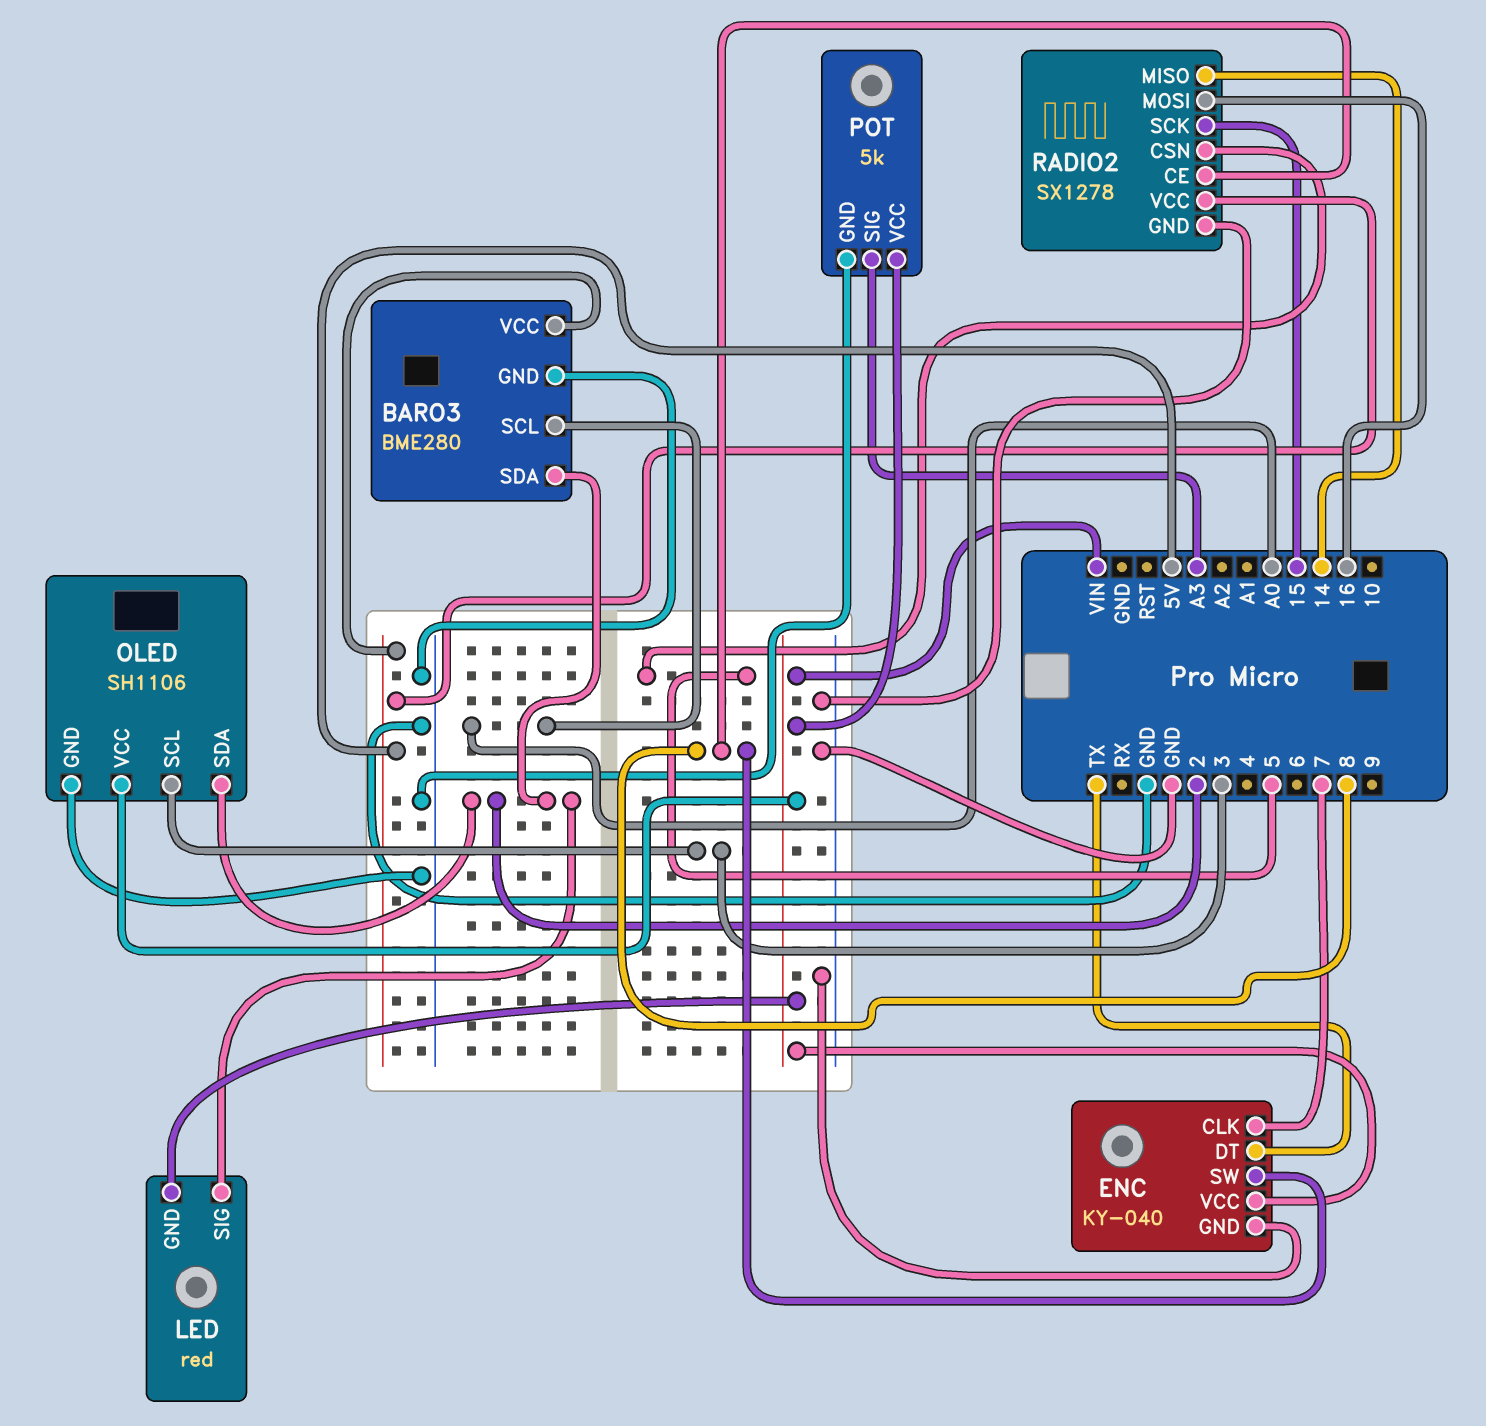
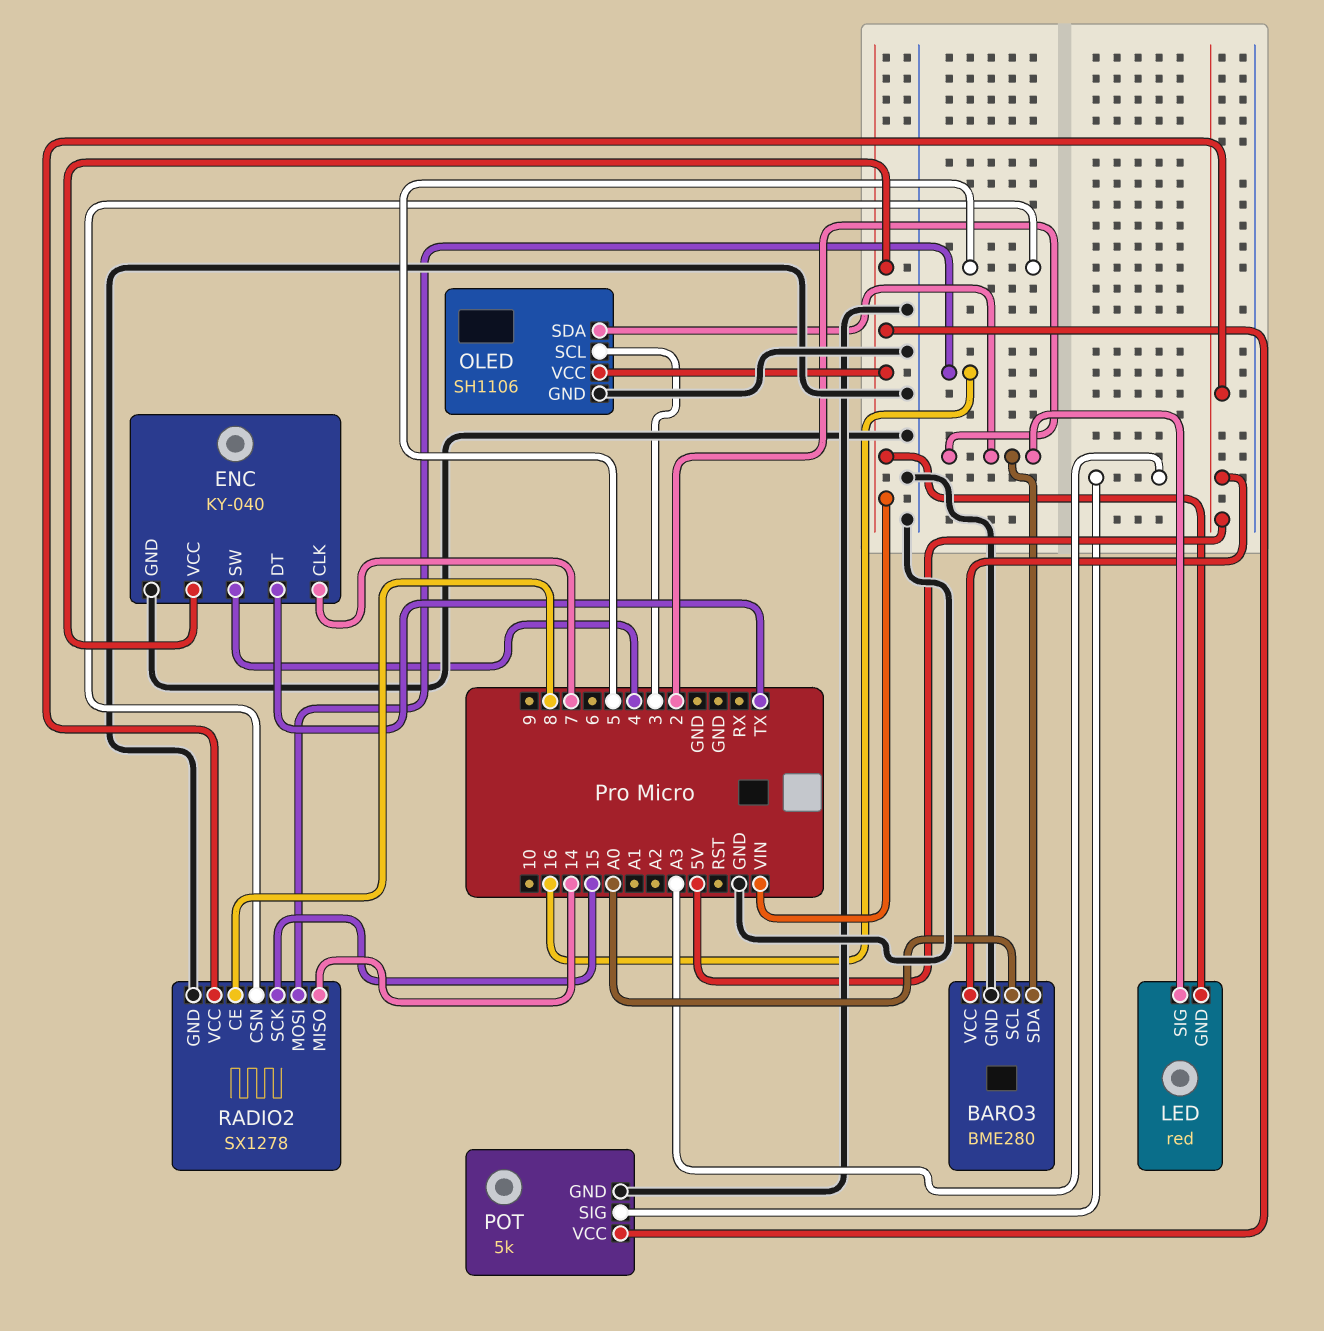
ENC pin SW: 8 -> 4

